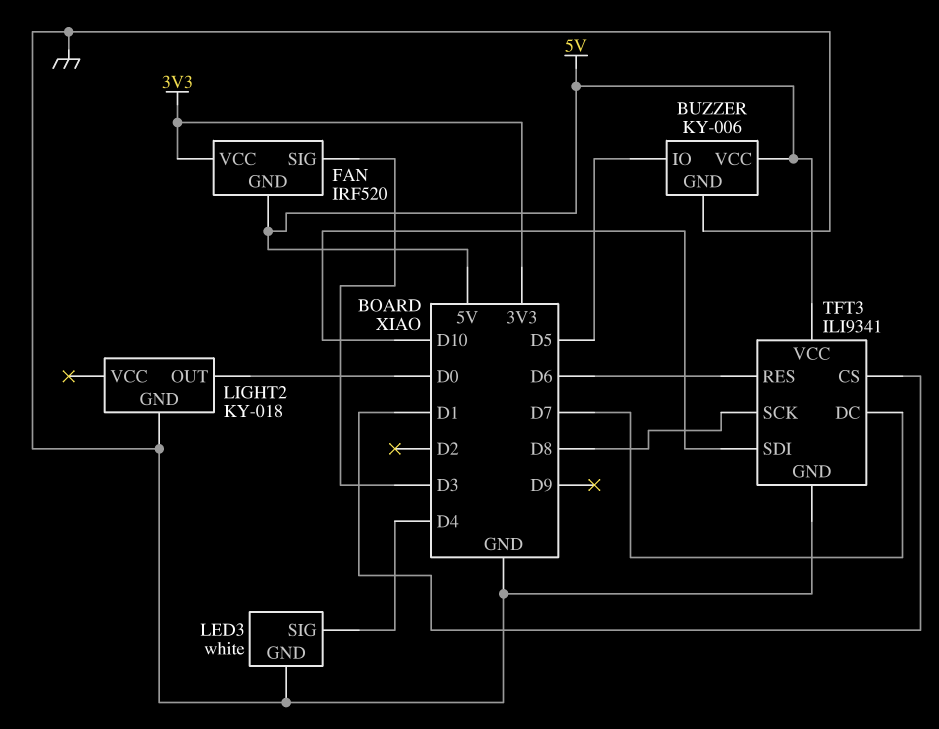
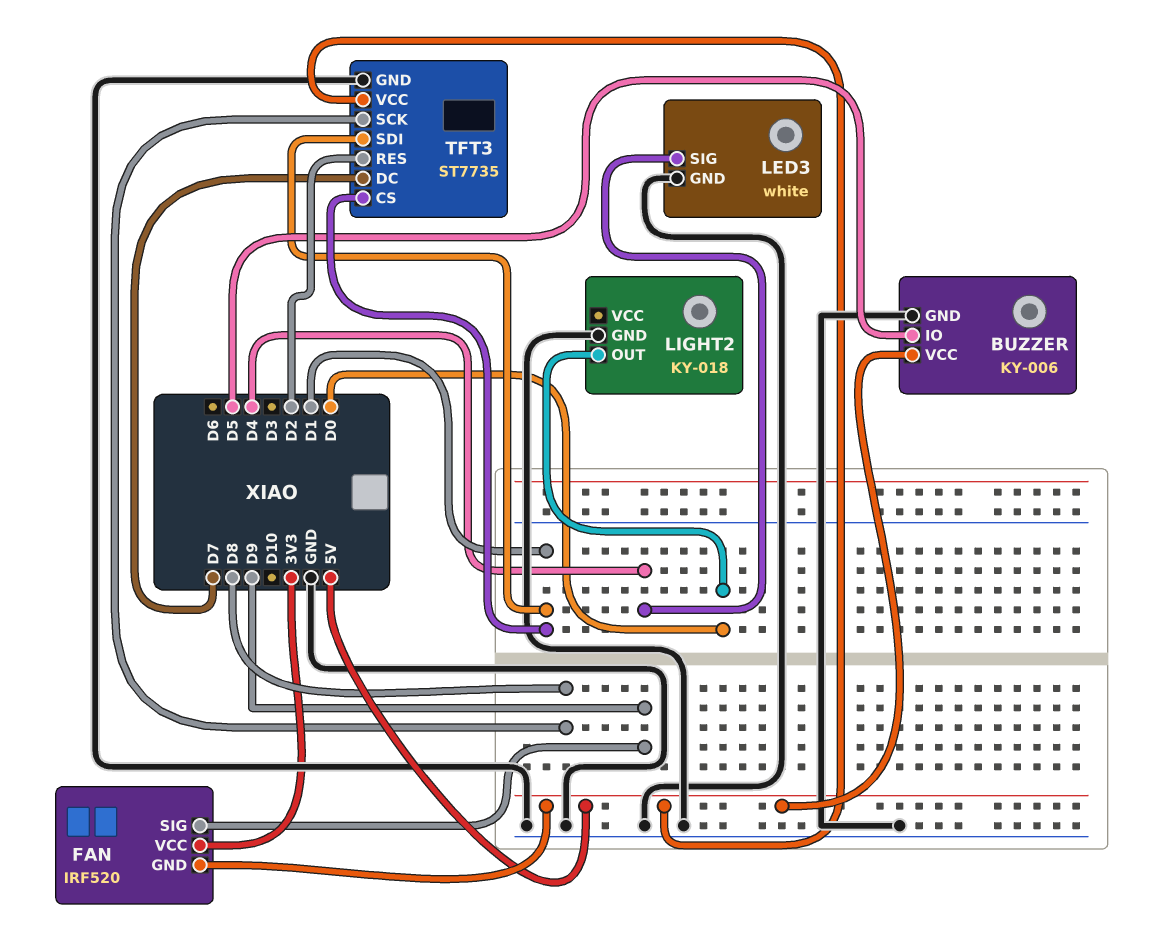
FAN pin SIG: D3 -> D9
TFT3: ILI9341 -> ST7735
TFT3 pin RES: D6 -> D2
TFT3 pin SDI: D10 -> D1

